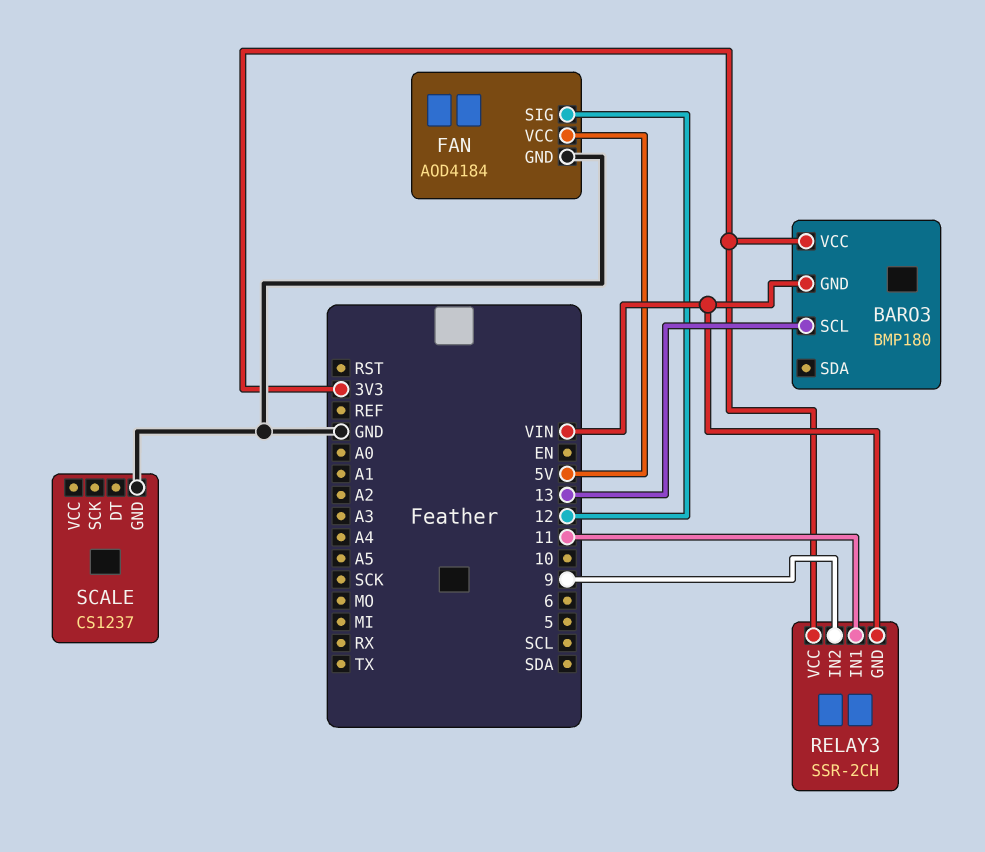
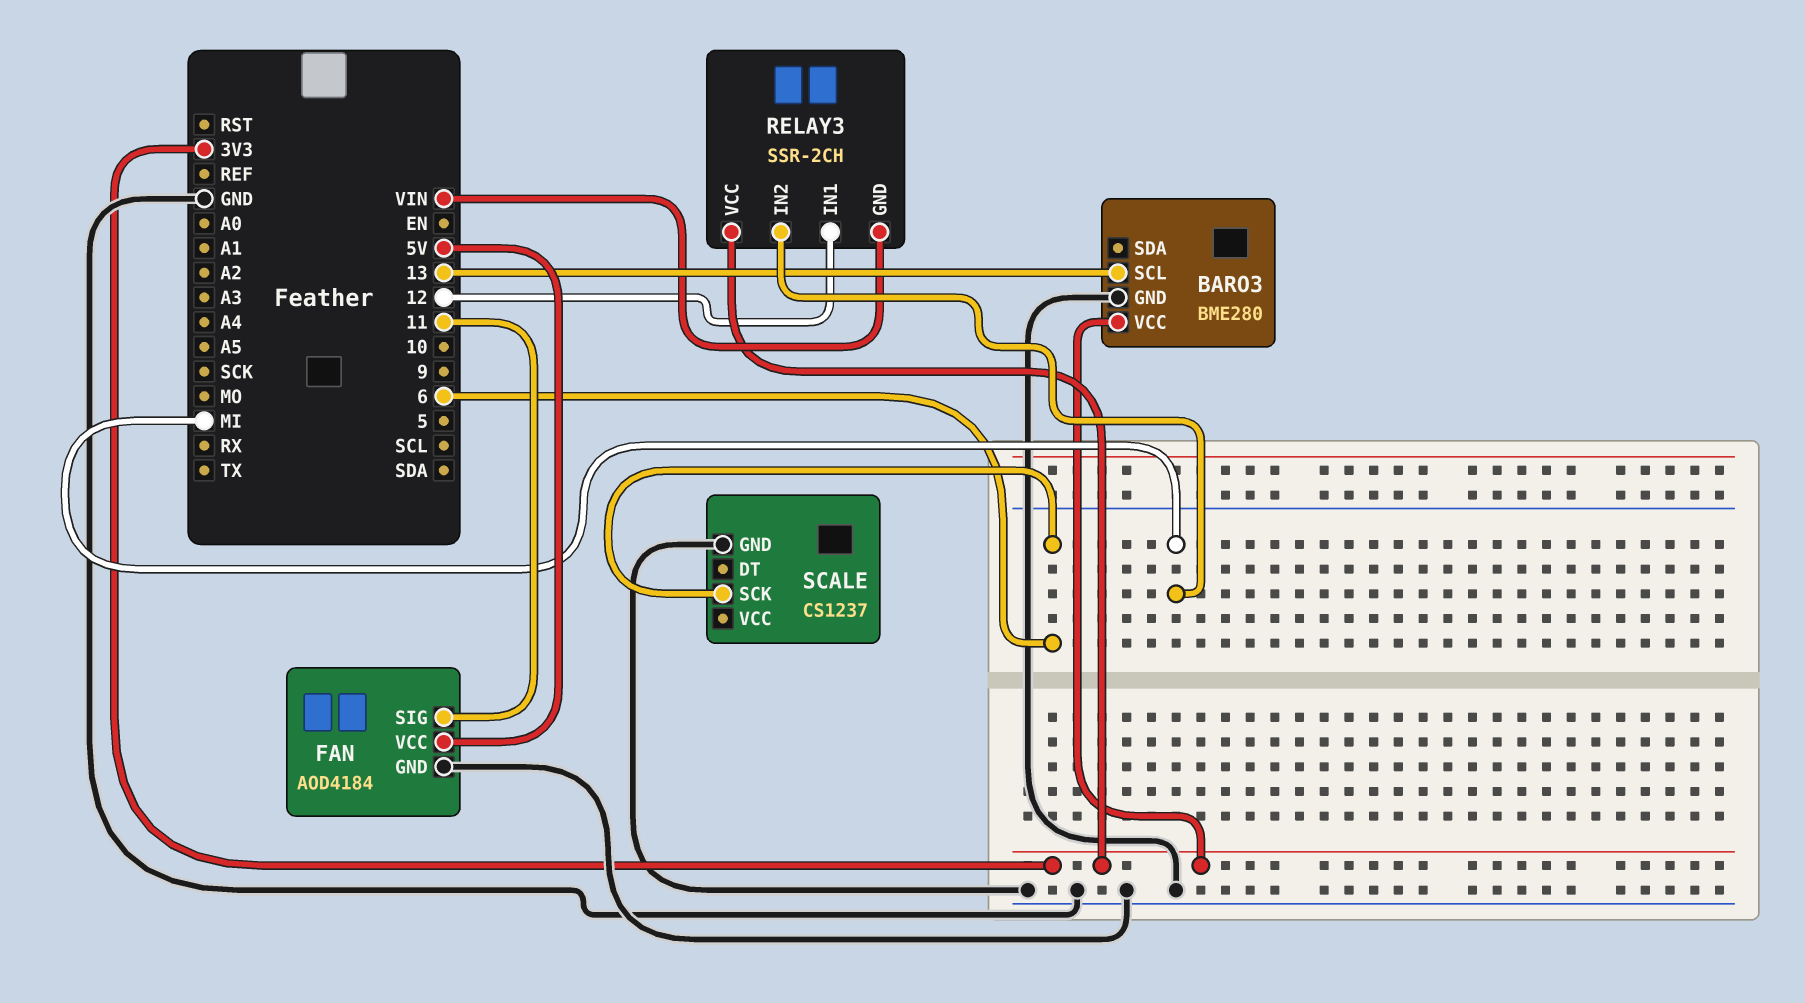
BARO3: BMP180 -> BME280
BARO3 pin GND: VIN -> GND
FAN pin SIG: 12 -> 11
RELAY3 pin IN1: 11 -> 12
RELAY3 pin IN2: 9 -> MI
SCALE pin SCK: none -> 6

